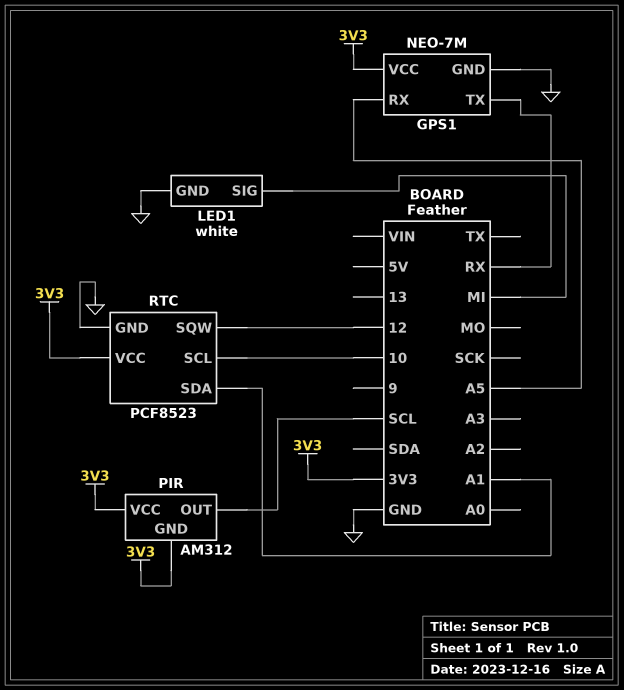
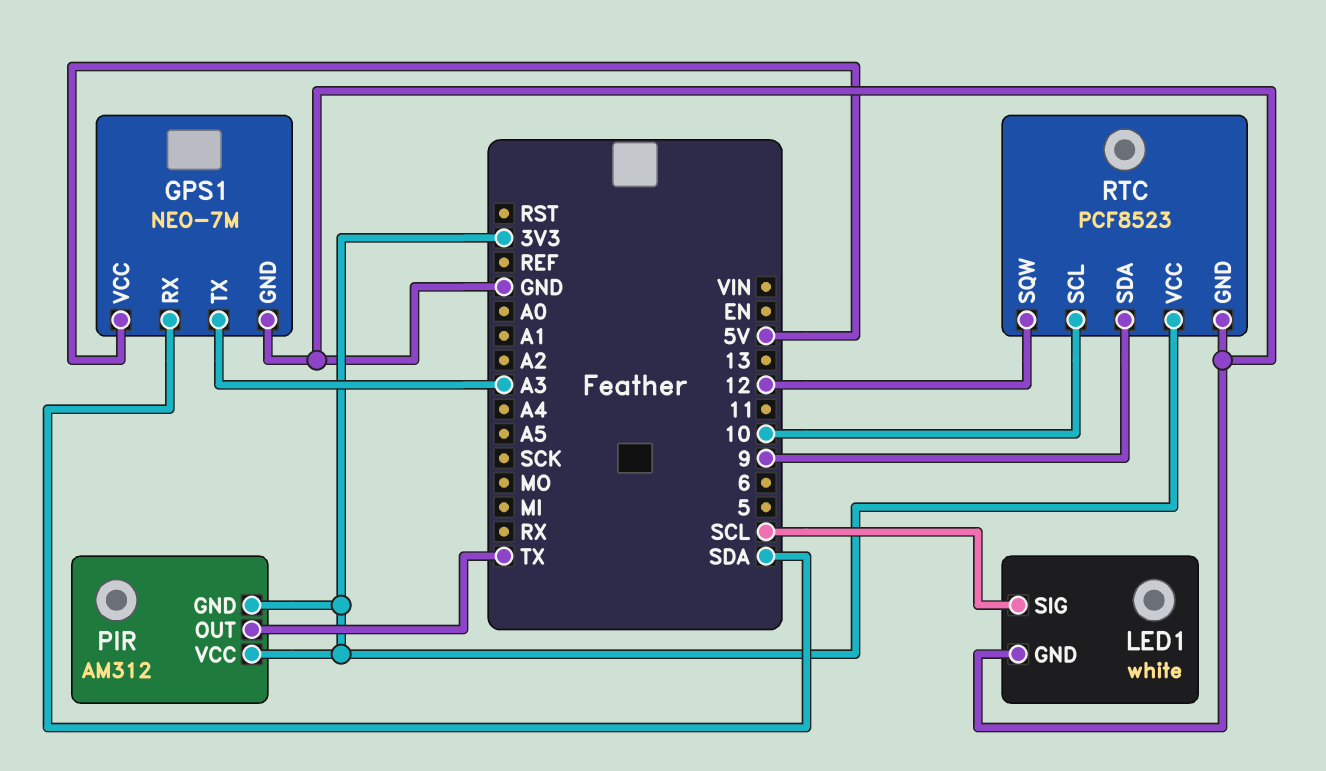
GPS1 pin RX: A5 -> SDA
GPS1 pin TX: RX -> A3
GPS1 pin VCC: 3V3 -> 5V
LED1 pin SIG: MI -> SCL
PIR pin OUT: SCL -> TX
RTC pin SDA: A1 -> 9

